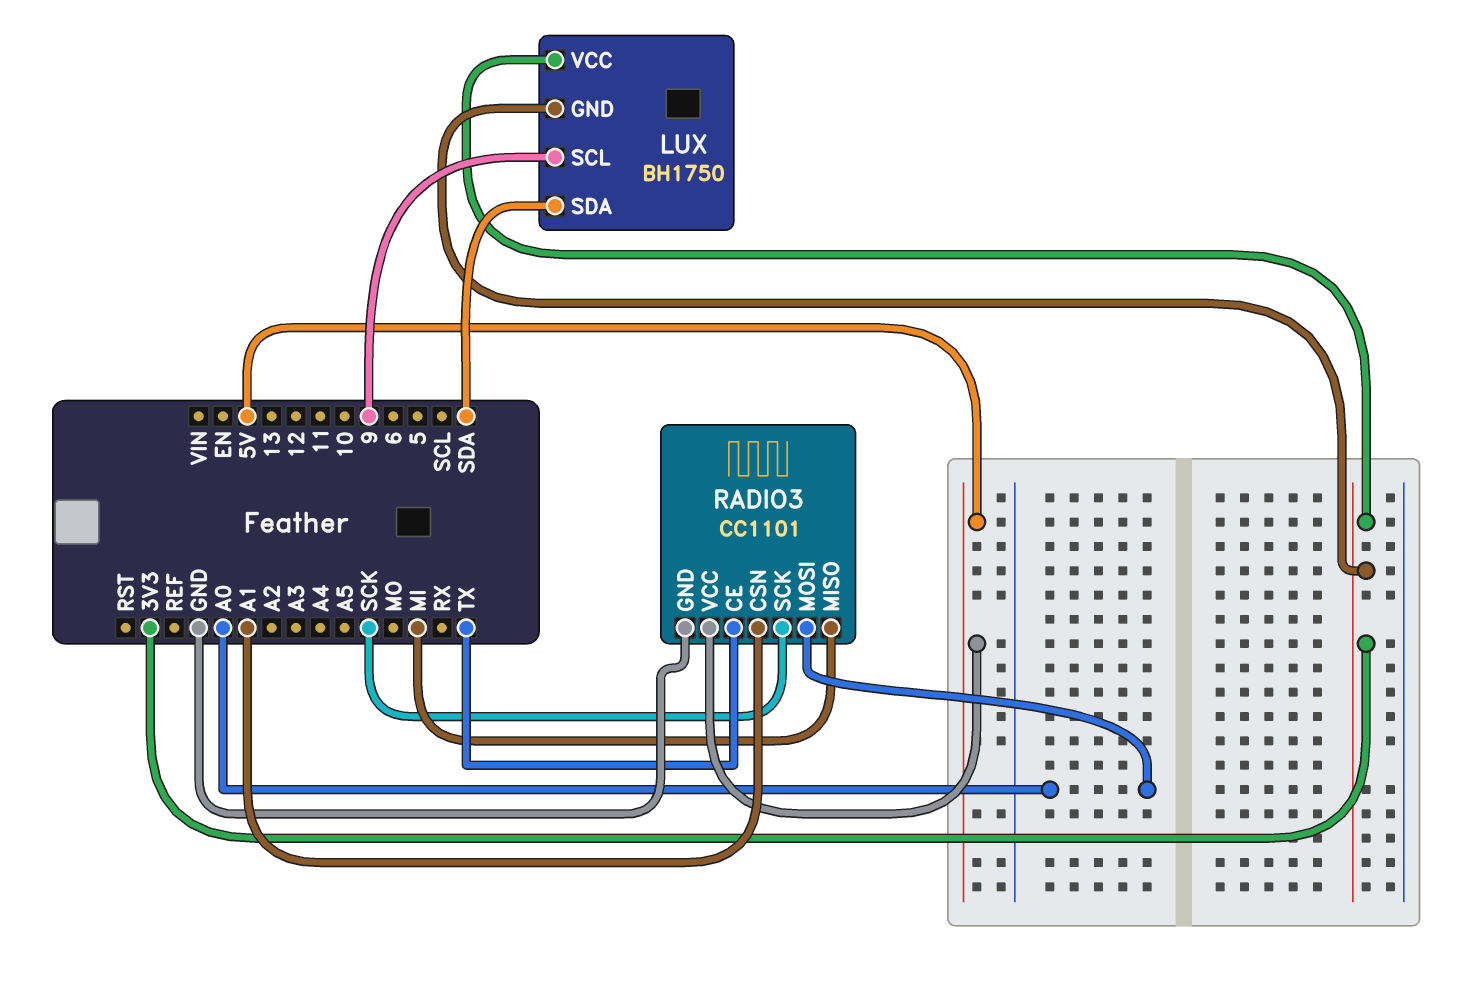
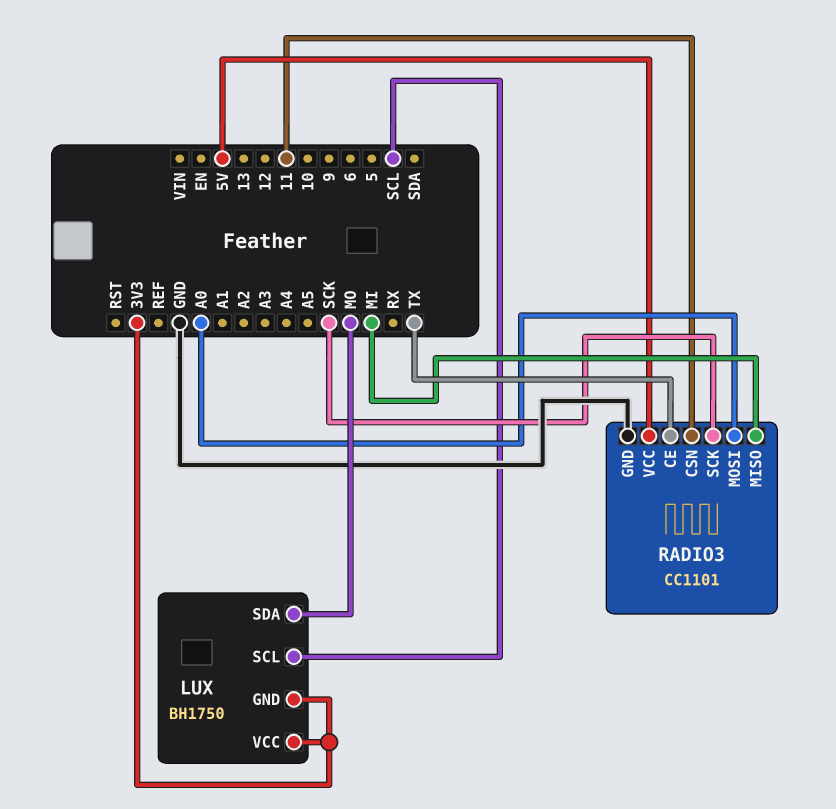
LUX pin SCL: 9 -> SCL
LUX pin SDA: SDA -> MO
RADIO3 pin CSN: A1 -> 11

